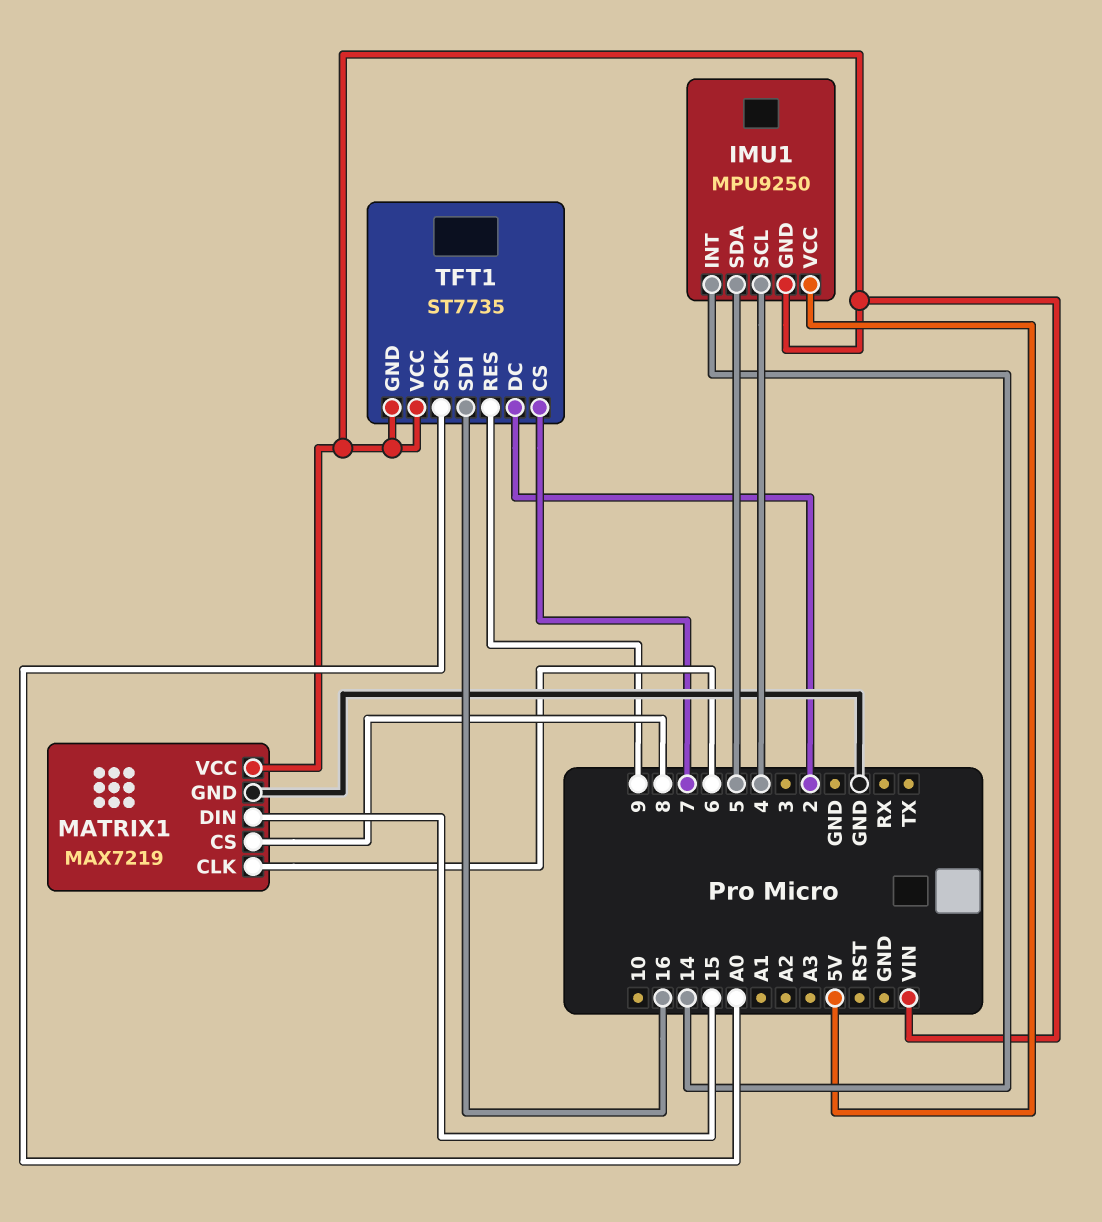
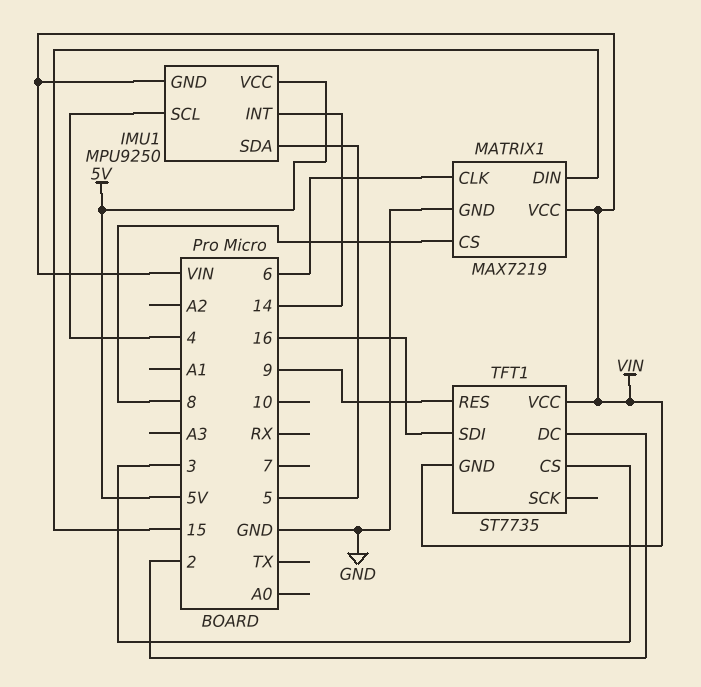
TFT1 pin CS: 7 -> 3
TFT1 pin SCK: A0 -> none

